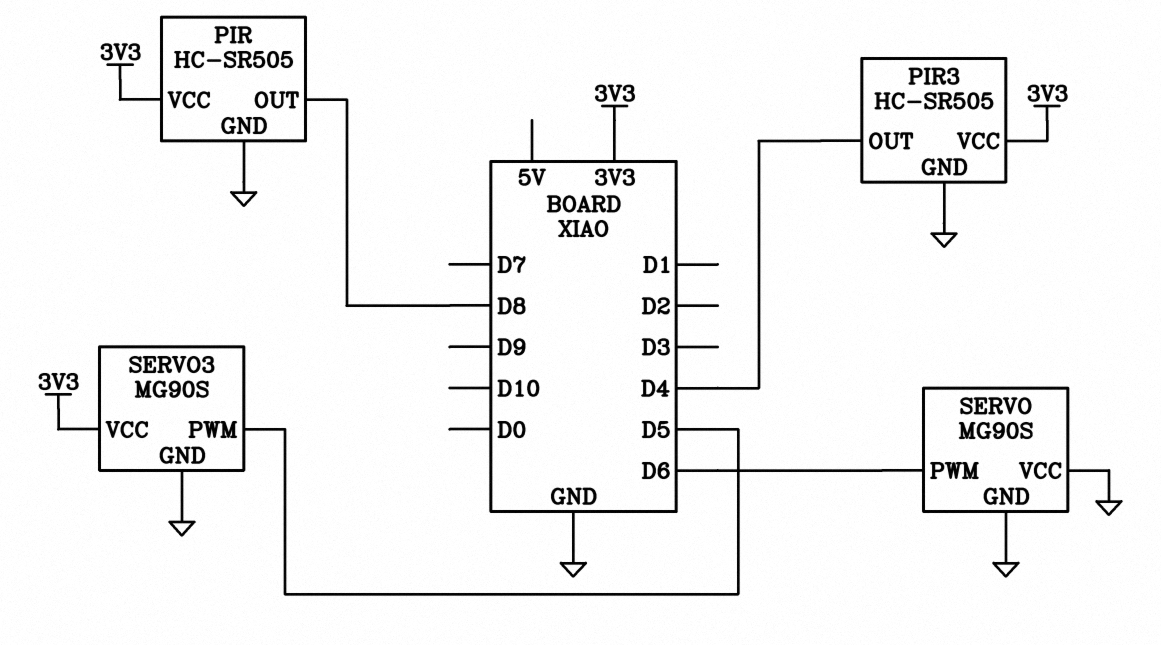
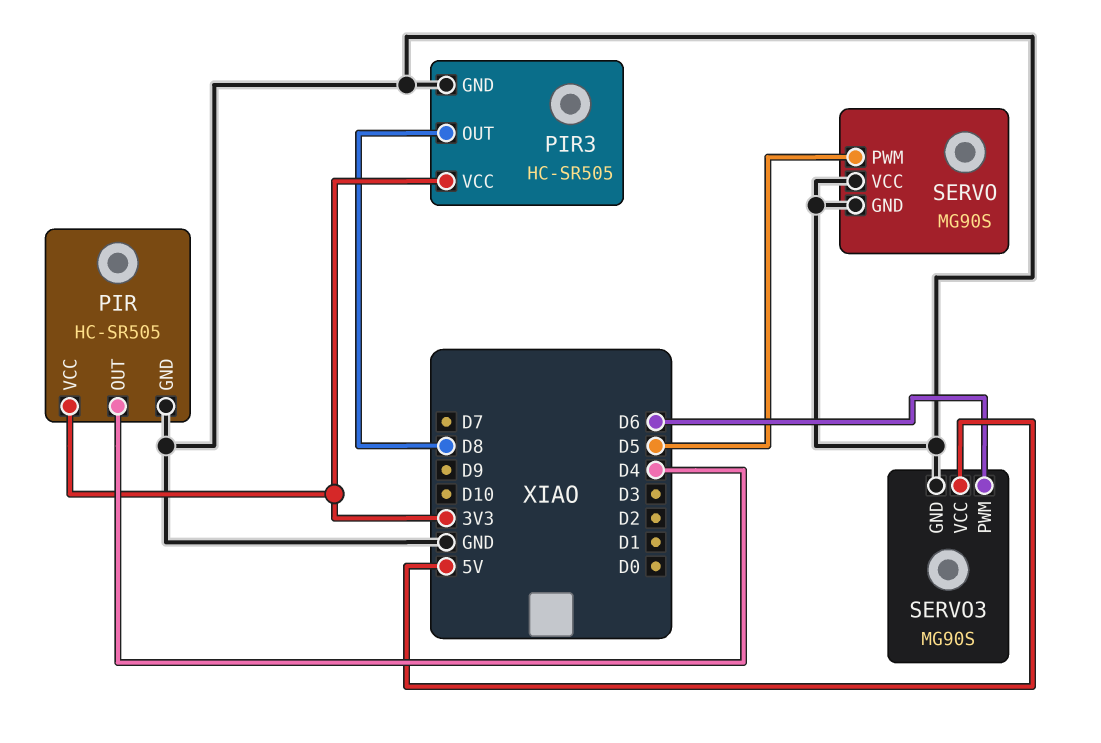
PIR pin OUT: D8 -> D4
PIR3 pin OUT: D4 -> D8
SERVO pin PWM: D6 -> D5
SERVO3 pin PWM: D5 -> D6
SERVO3 pin VCC: 3V3 -> 5V

